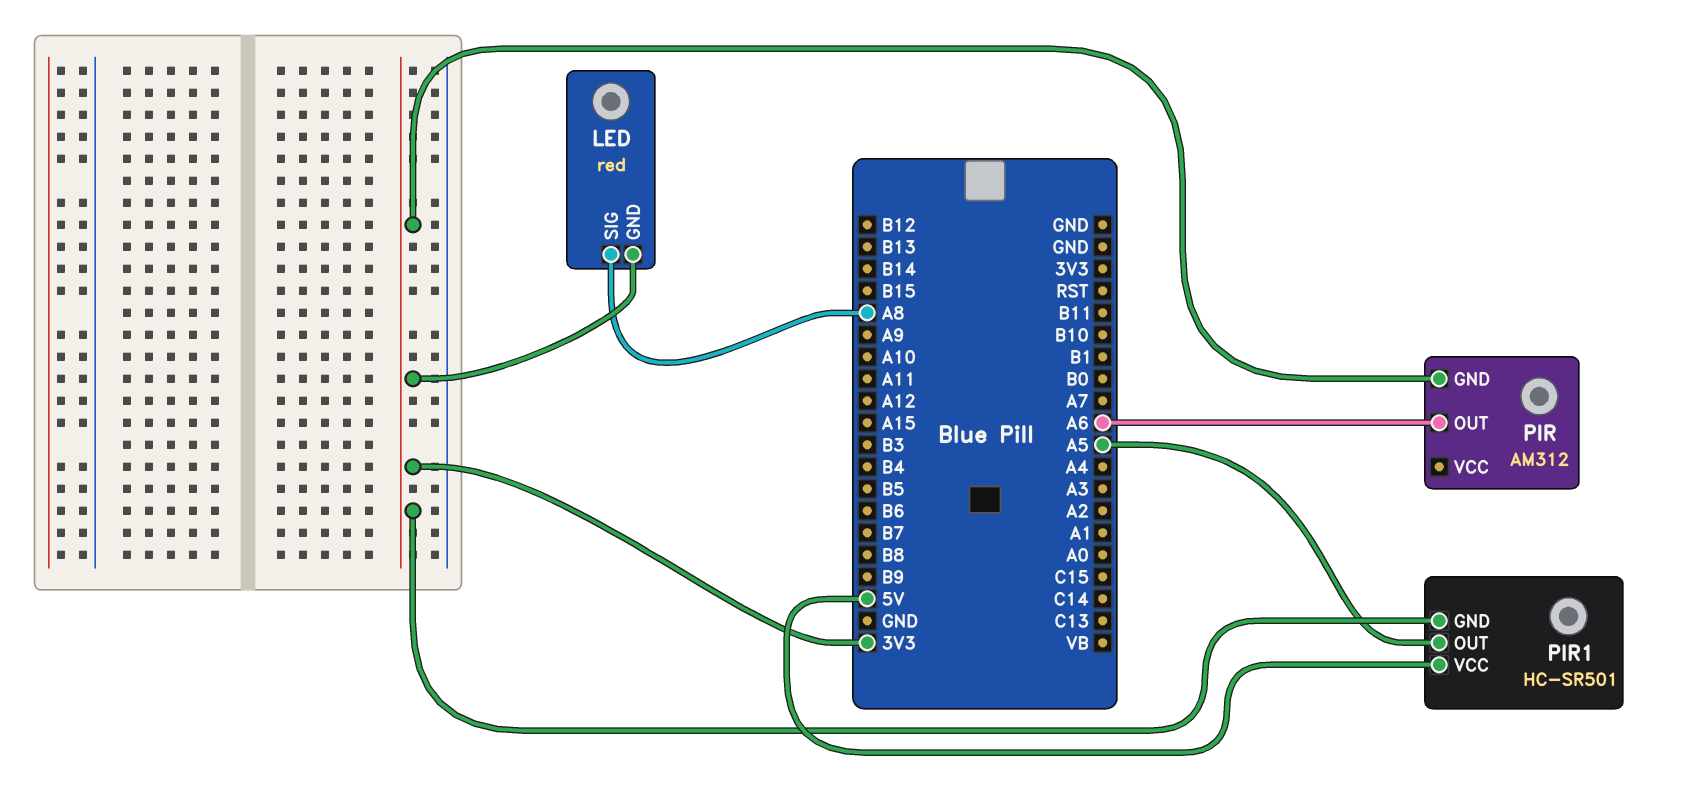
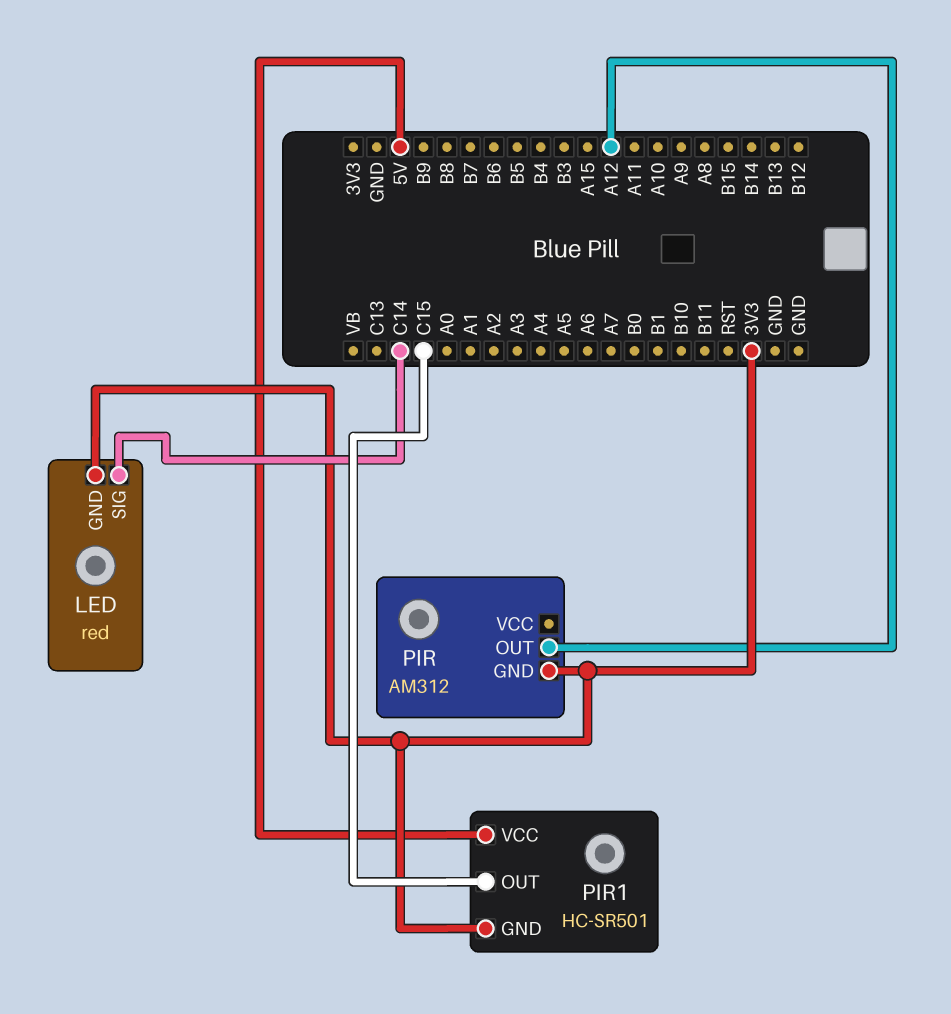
LED pin SIG: A8 -> C14
PIR pin OUT: A6 -> A12
PIR1 pin OUT: A5 -> C15

